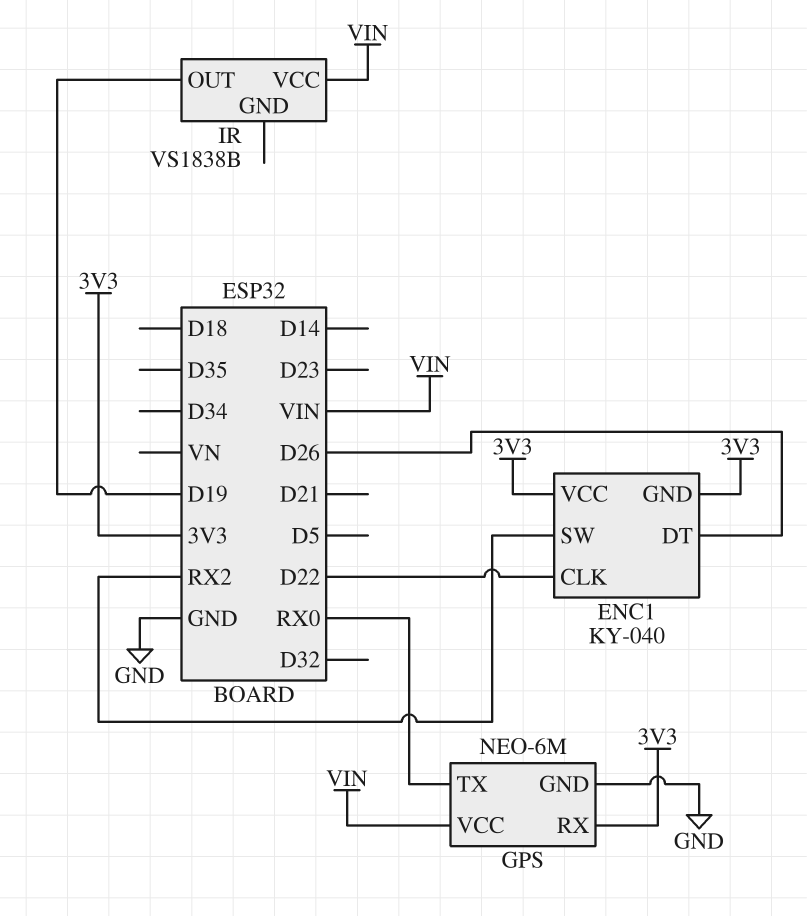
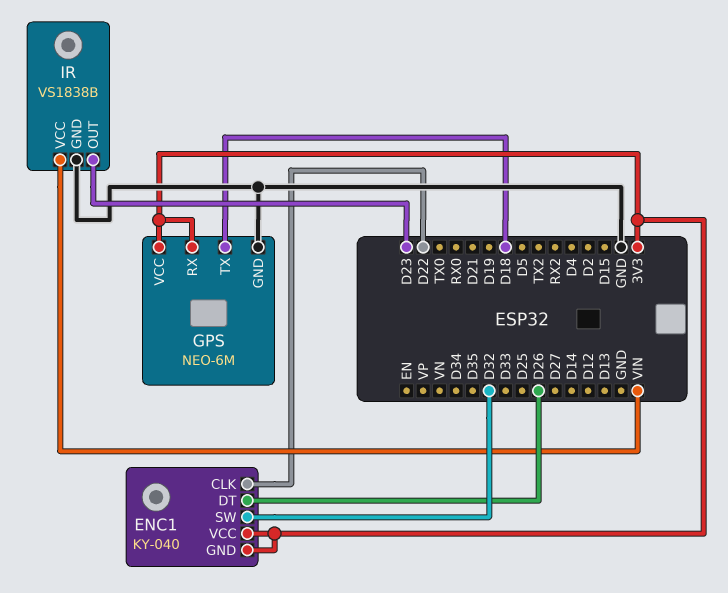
ENC1 pin SW: RX2 -> D32
GPS pin TX: RX0 -> D18
GPS pin VCC: VIN -> 3V3
IR pin GND: none -> GND
IR pin OUT: D19 -> D23

